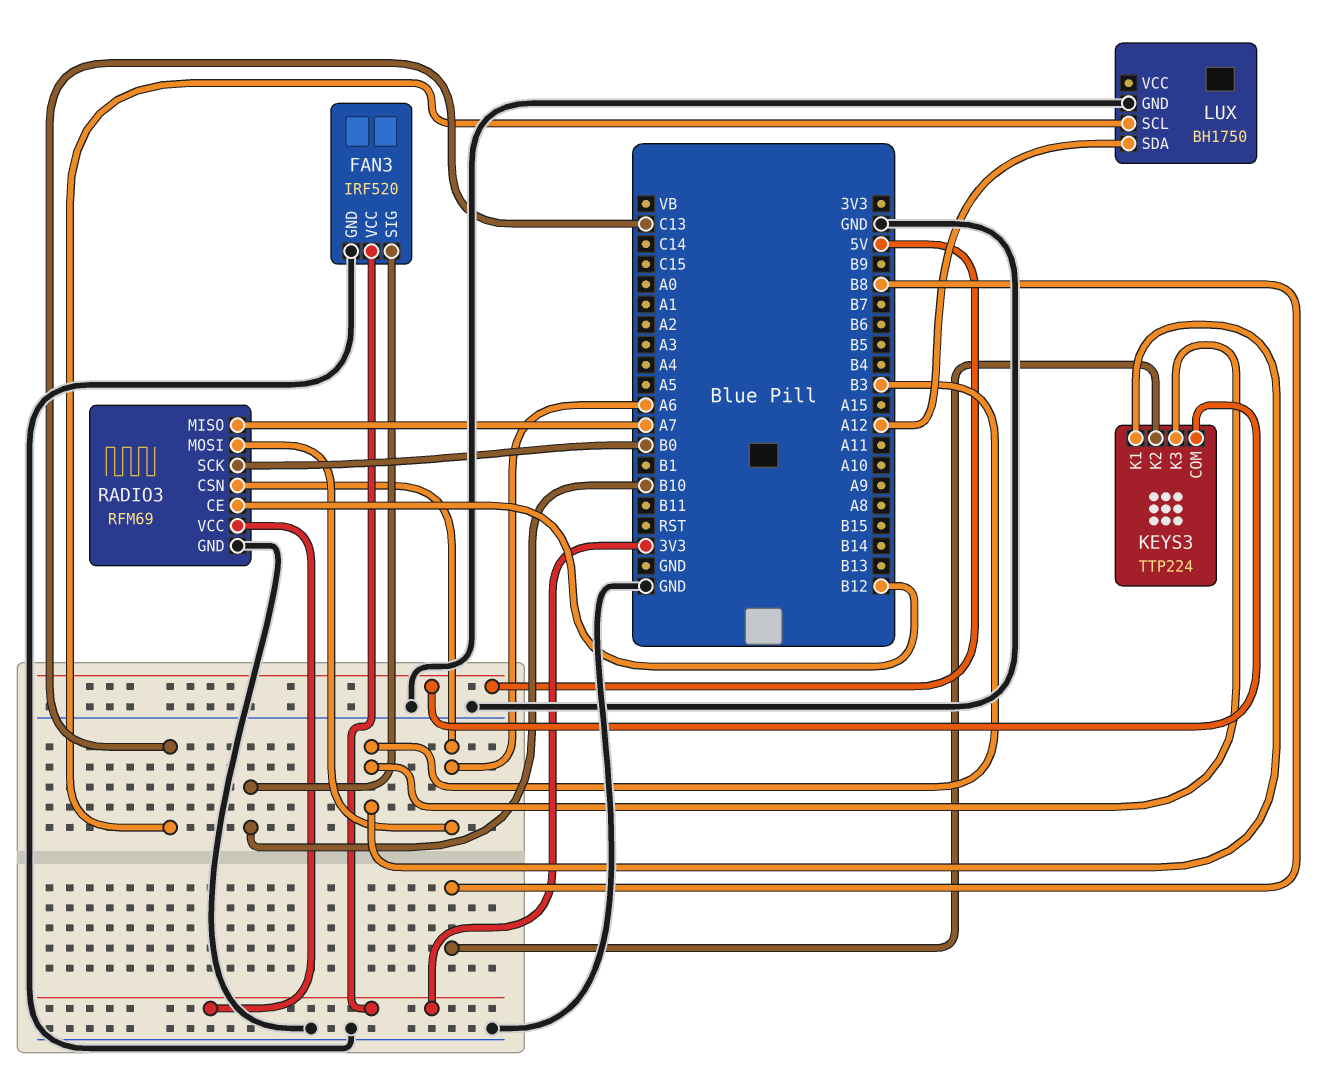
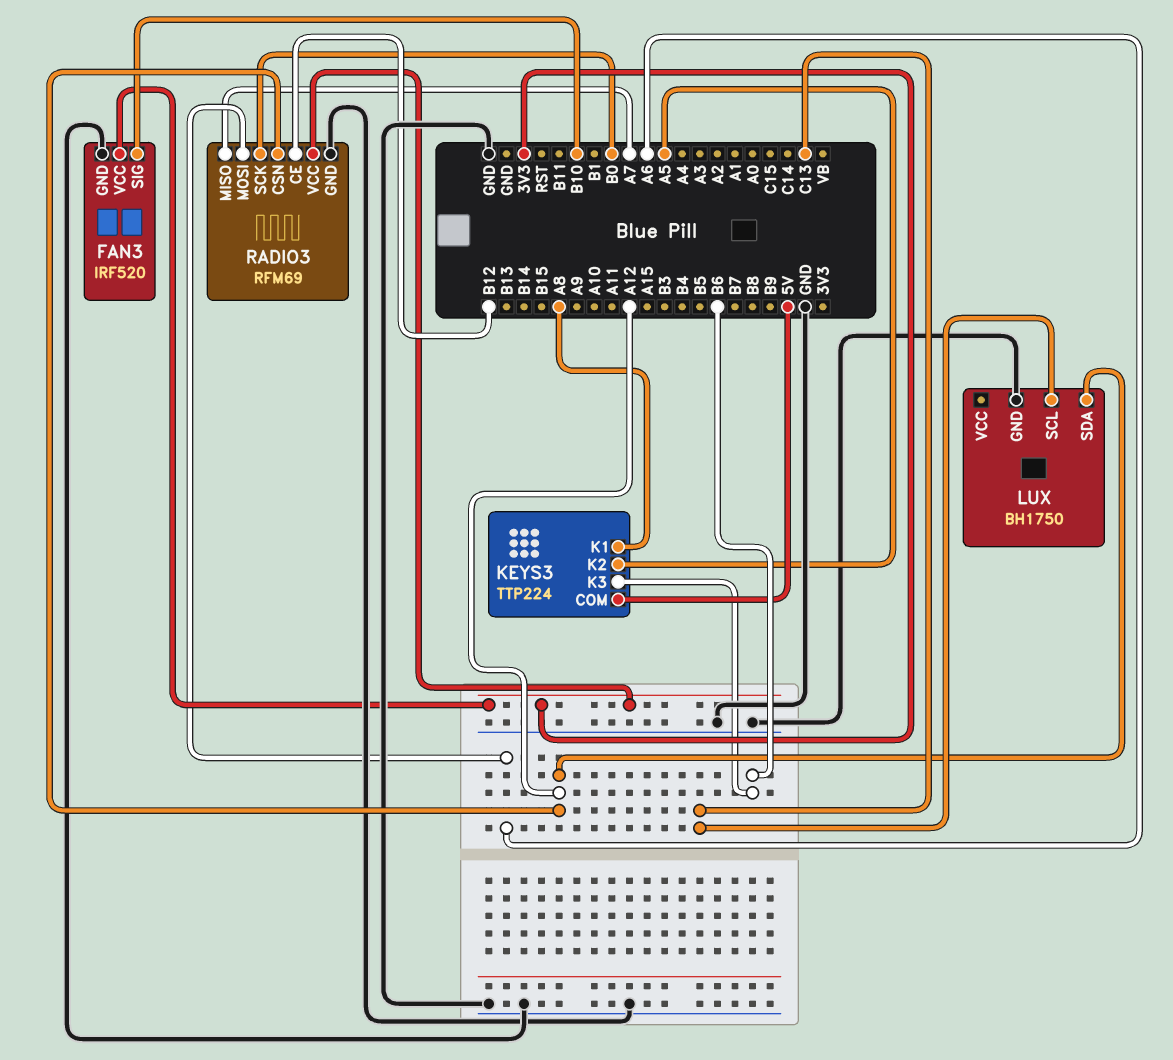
KEYS3 pin K1: B3 -> A8
KEYS3 pin K2: B8 -> A5
KEYS3 pin K3: B3 -> B6
RADIO3 pin CSN: A6 -> A12

